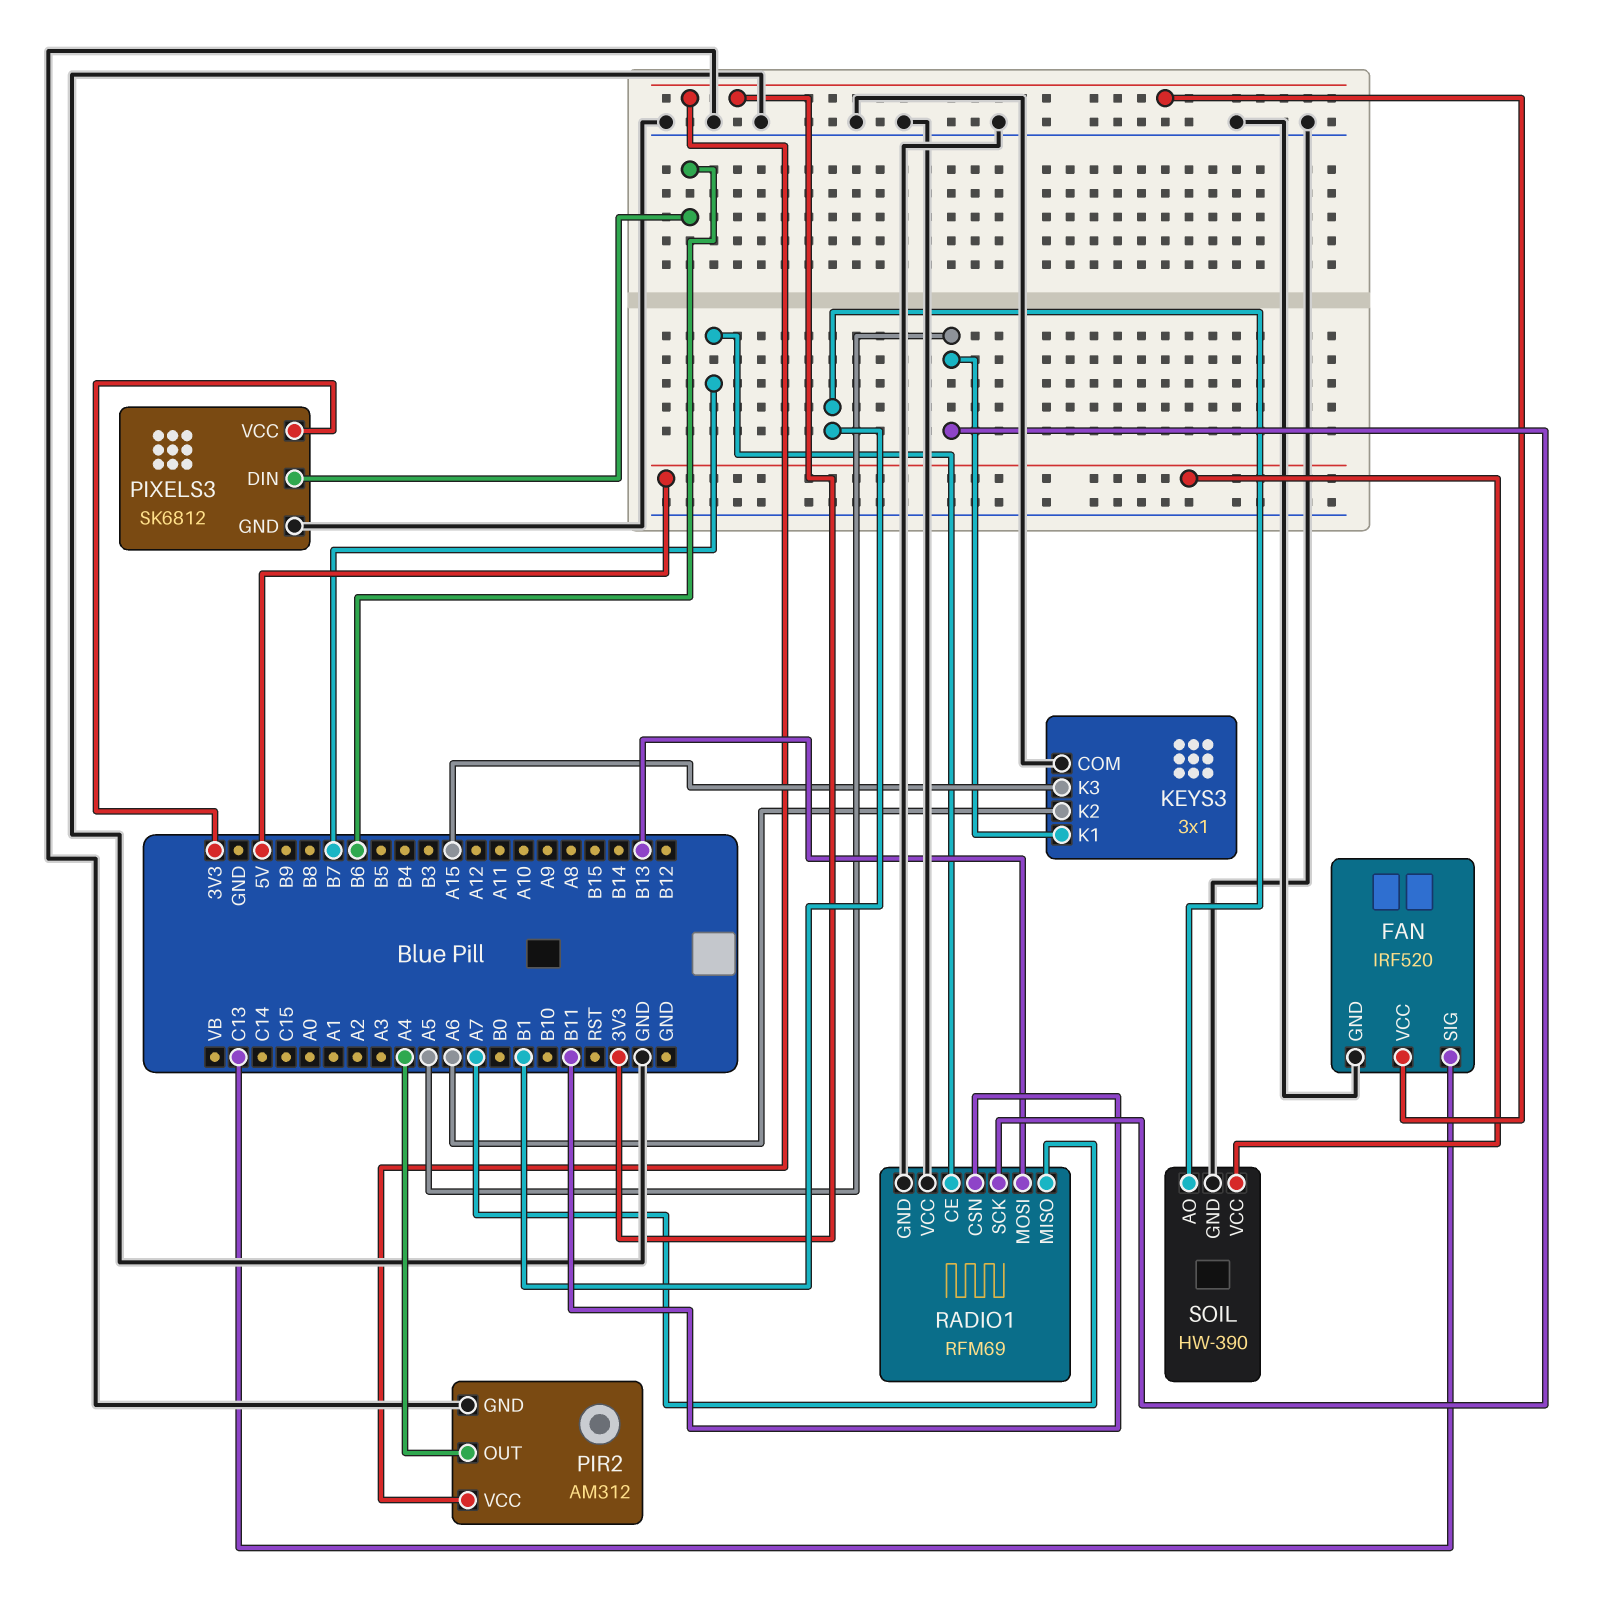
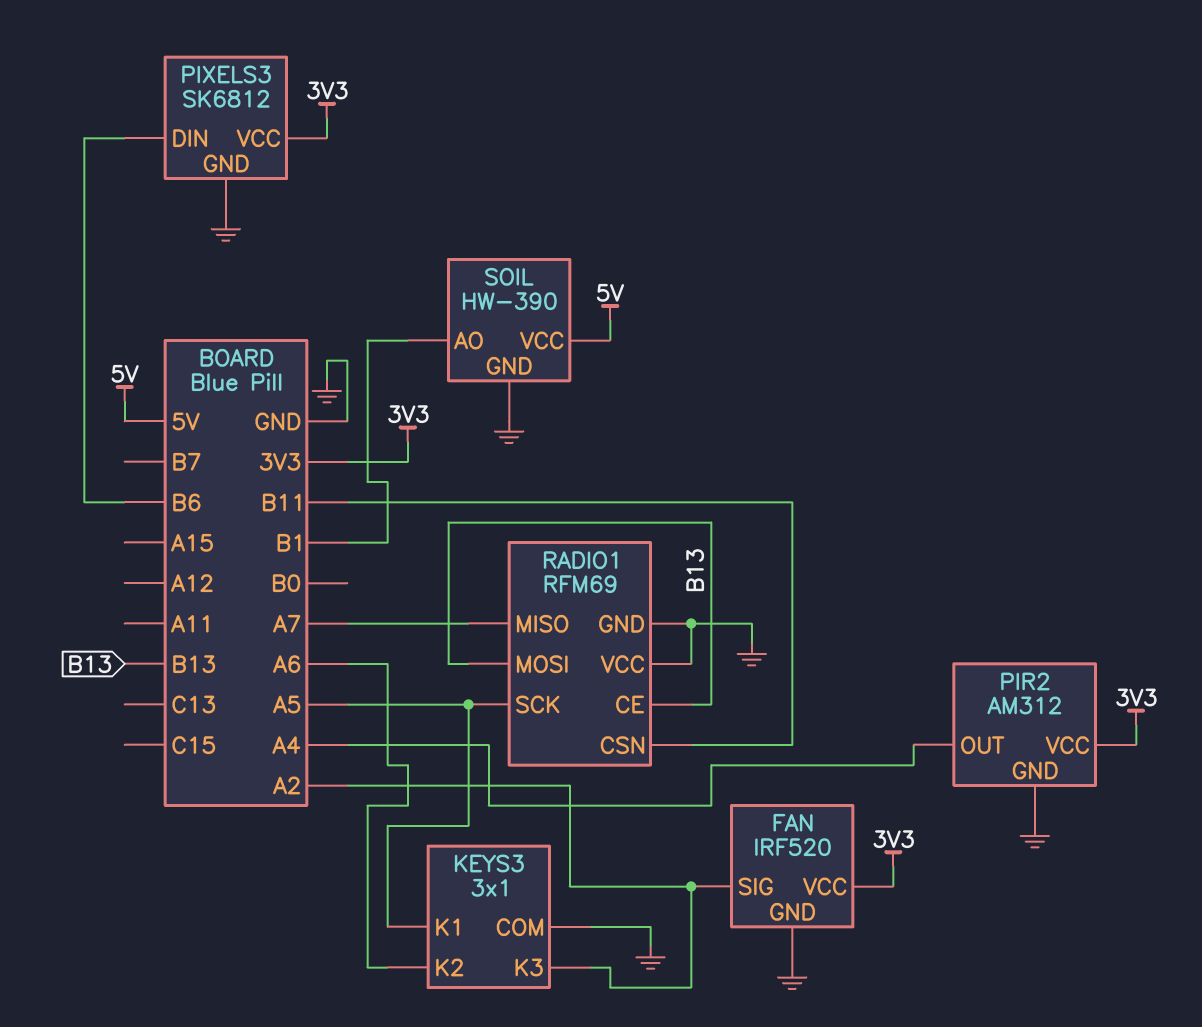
FAN pin SIG: C13 -> A2
KEYS3 pin K3: A15 -> A2
RADIO1 pin CE: B7 -> B13

